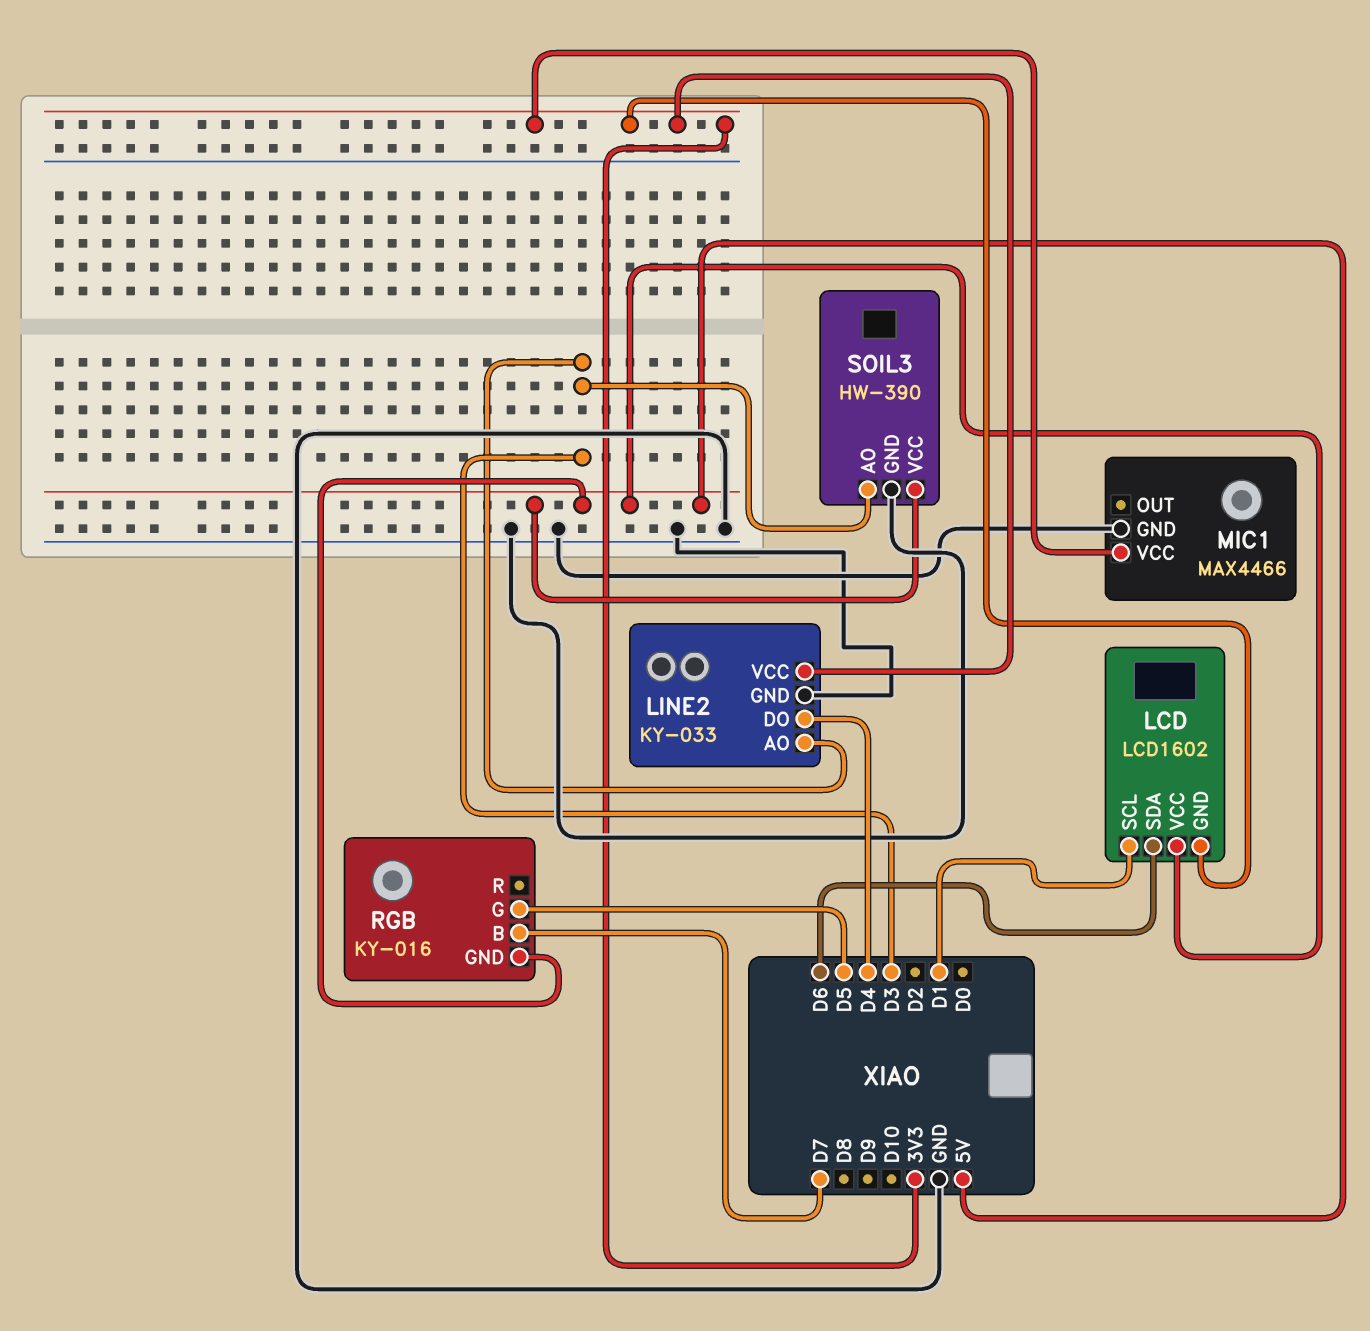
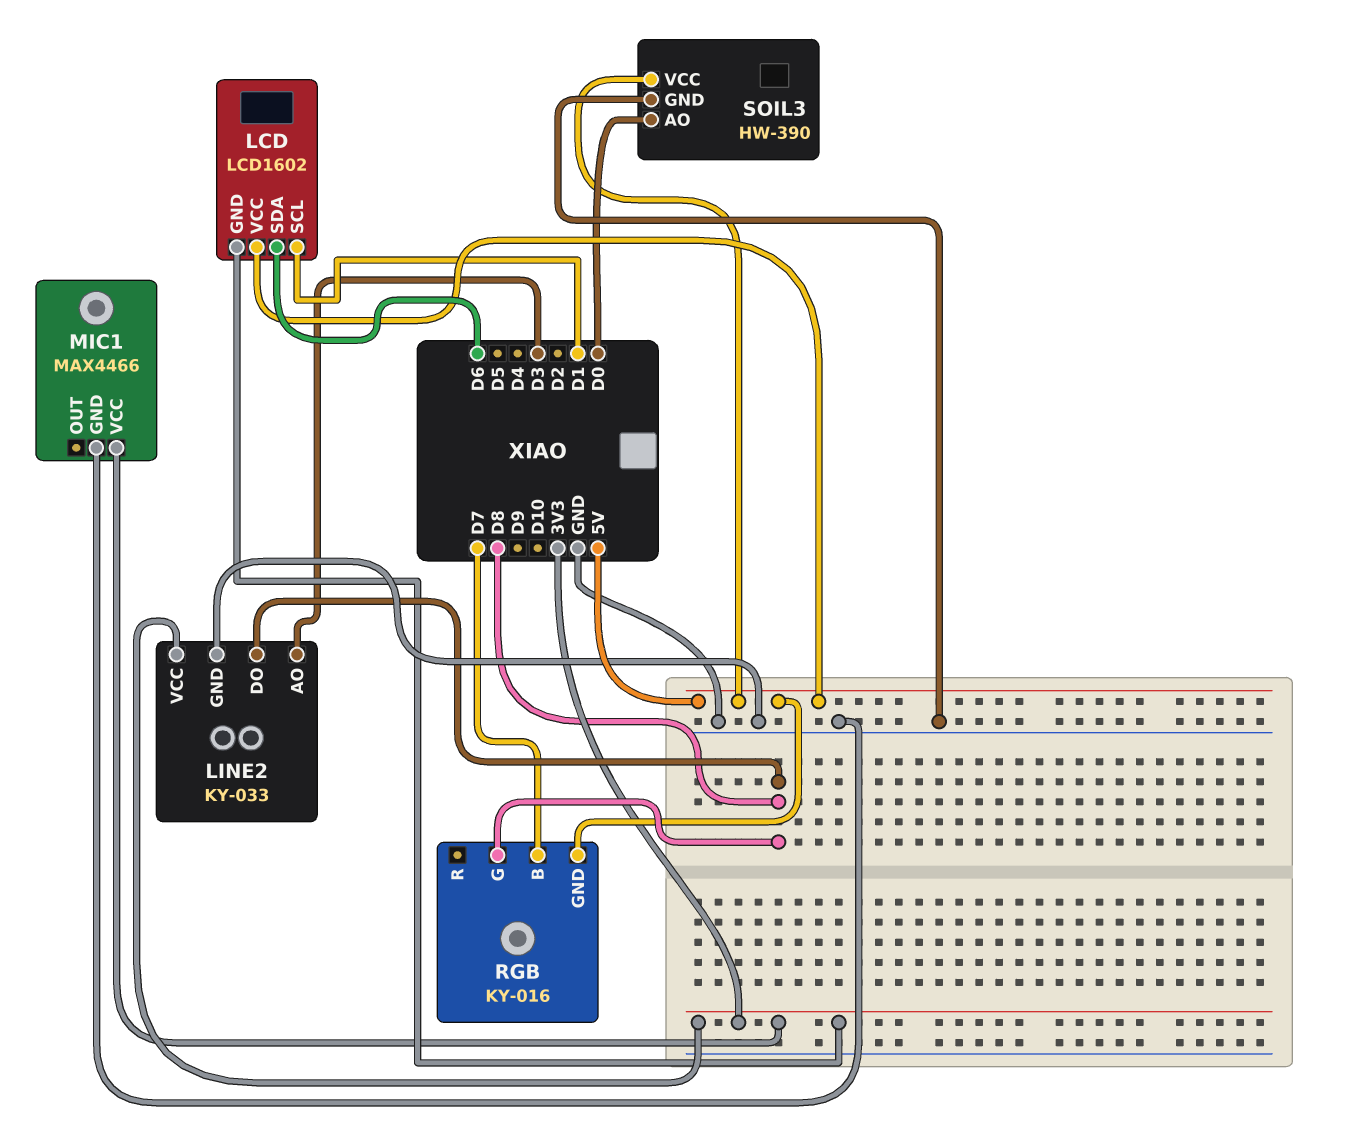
LINE2 pin DO: D4 -> D8
RGB pin G: D5 -> D8
SOIL3 pin AO: D3 -> D0

